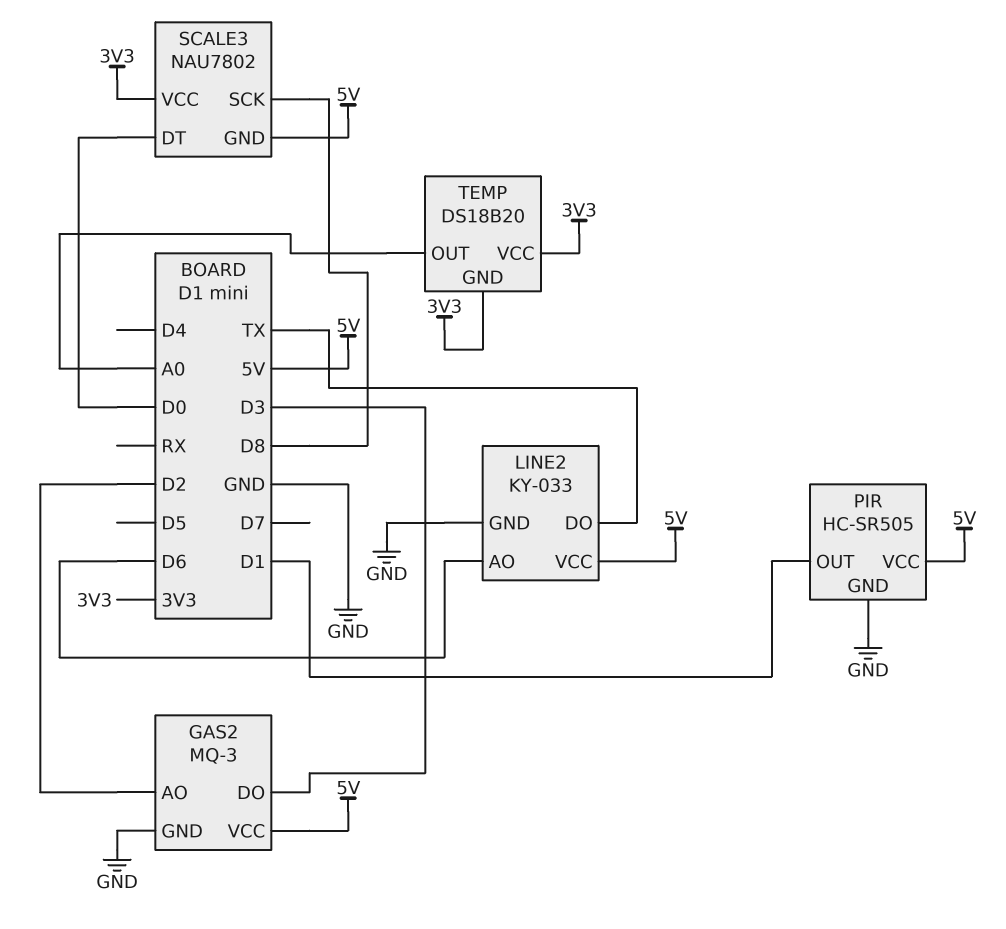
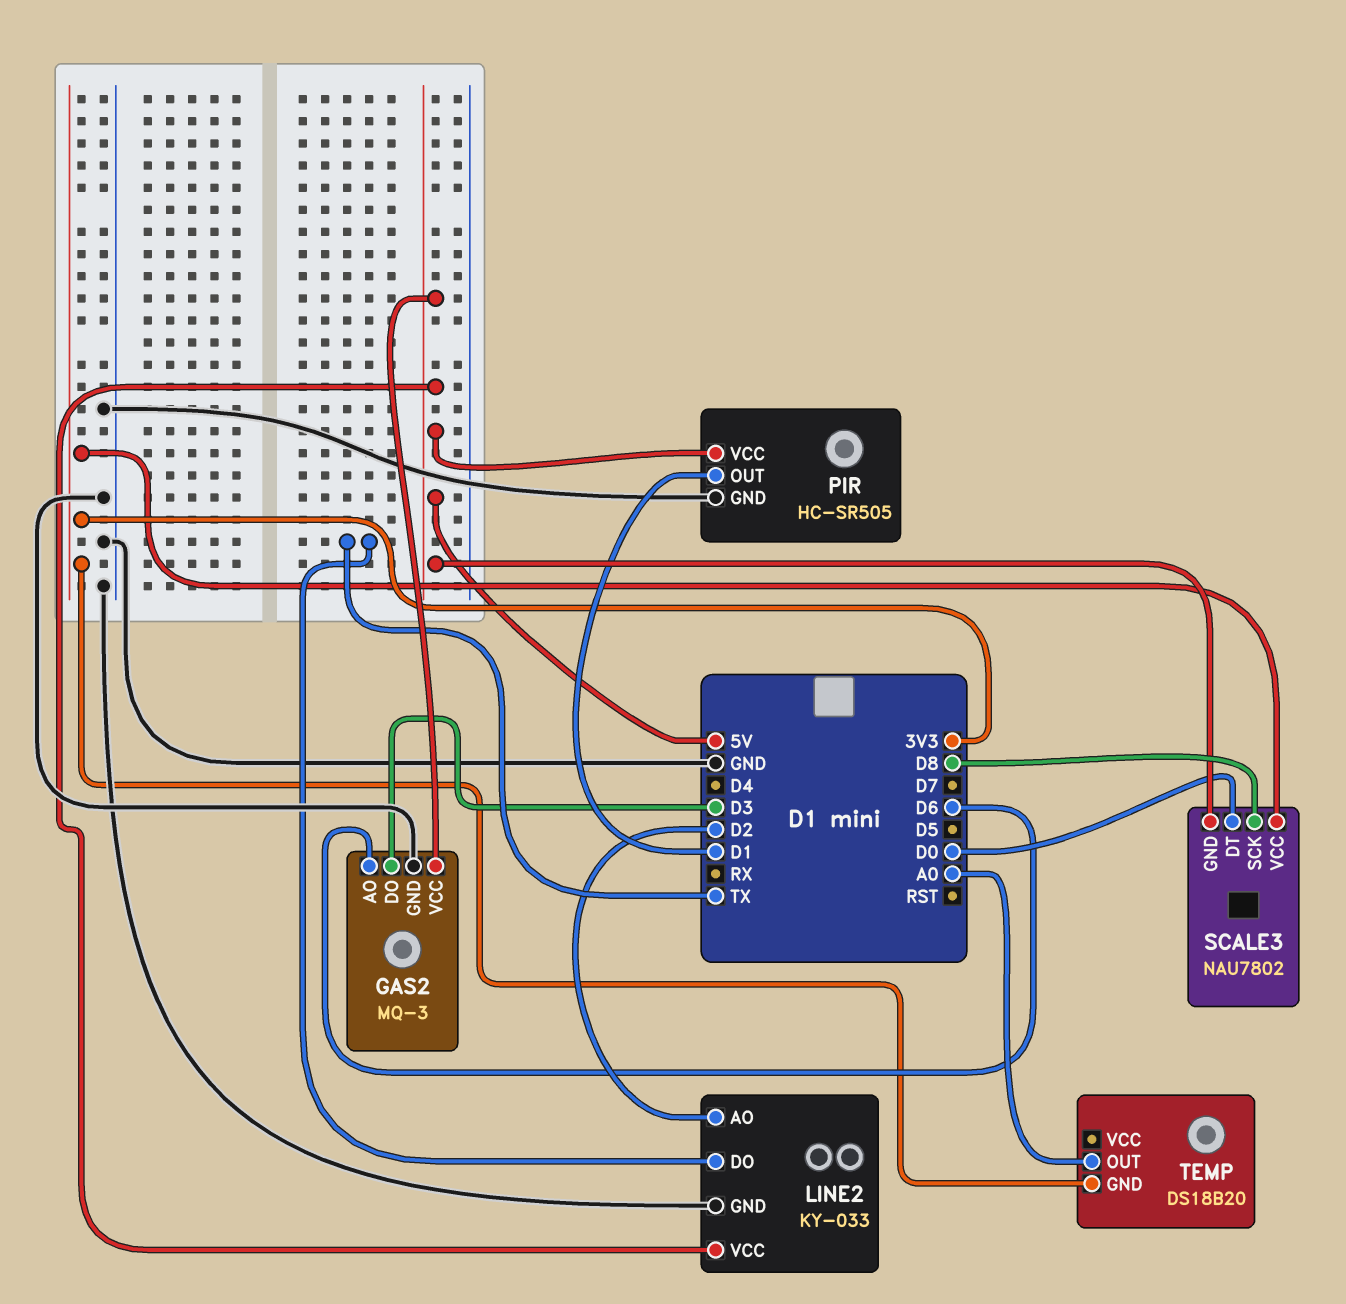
GAS2 pin AO: D2 -> D6
LINE2 pin AO: D6 -> D2
TEMP pin VCC: 3V3 -> none

